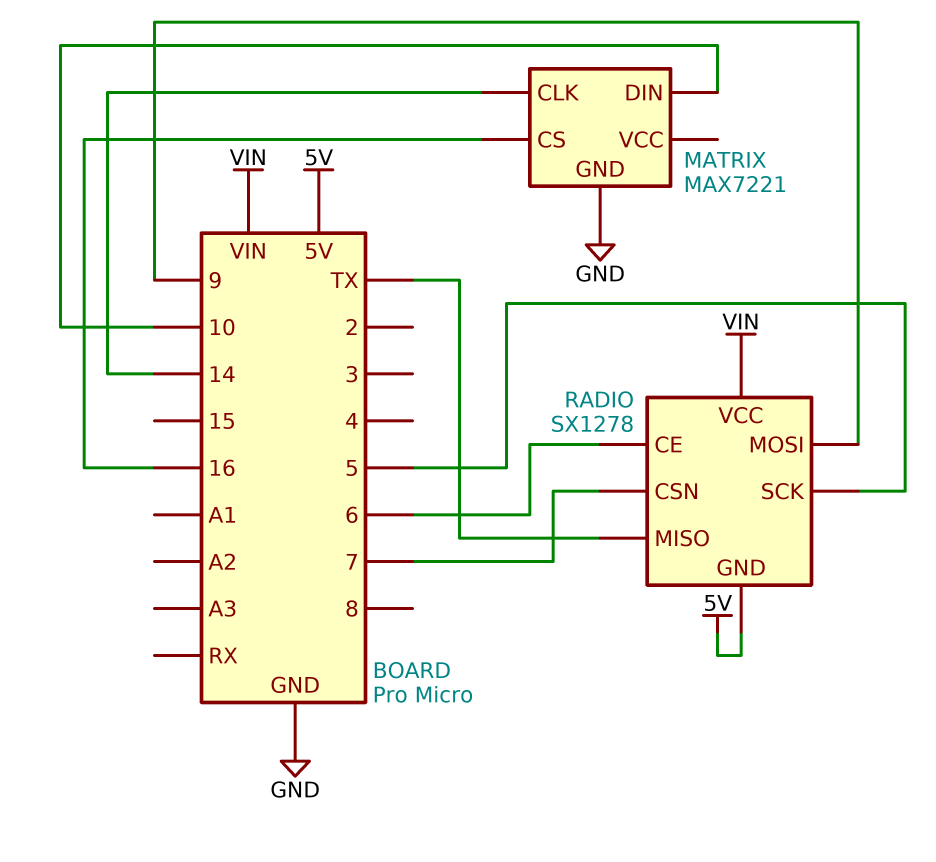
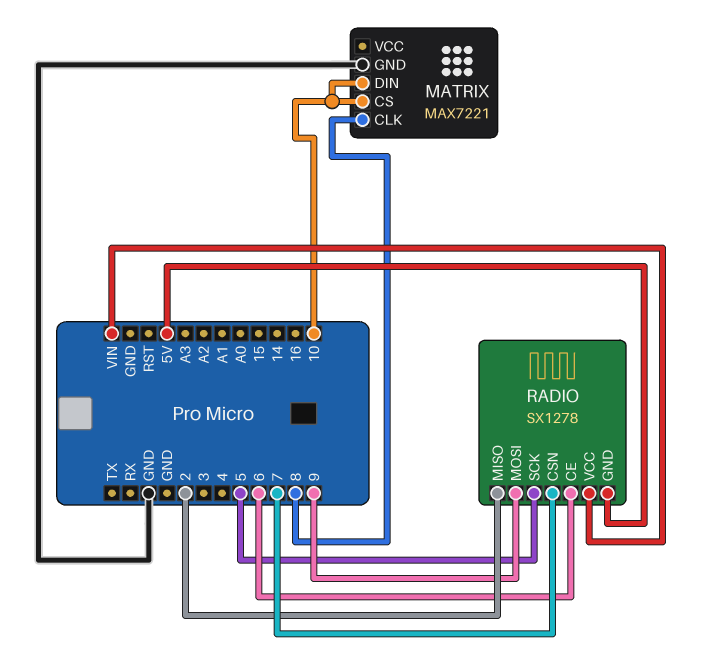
MATRIX pin CLK: 14 -> 8
MATRIX pin CS: 16 -> 10
RADIO pin MISO: TX -> 2

